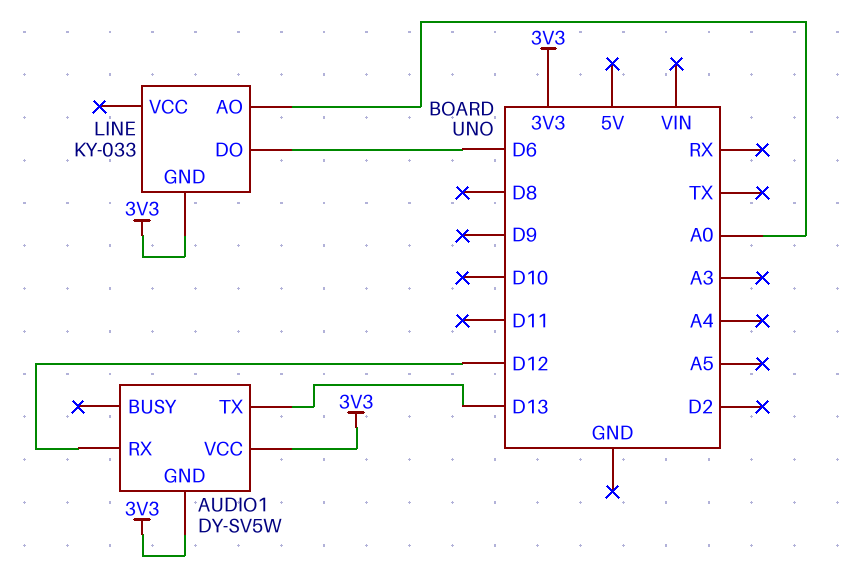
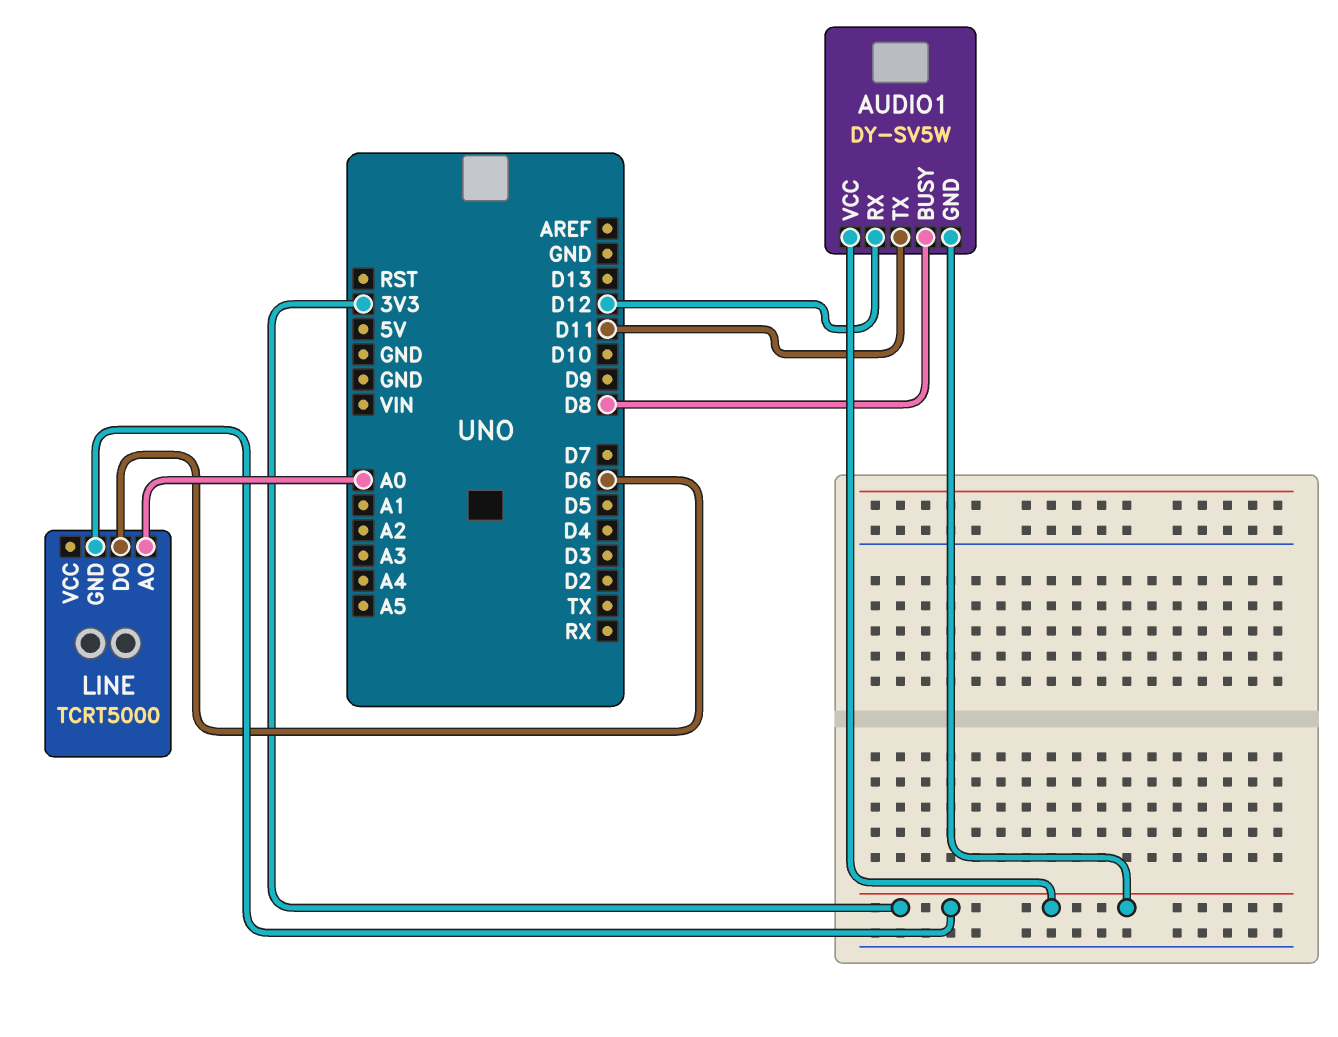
AUDIO1 pin BUSY: none -> D8
AUDIO1 pin TX: D13 -> D11
LINE: KY-033 -> TCRT5000

